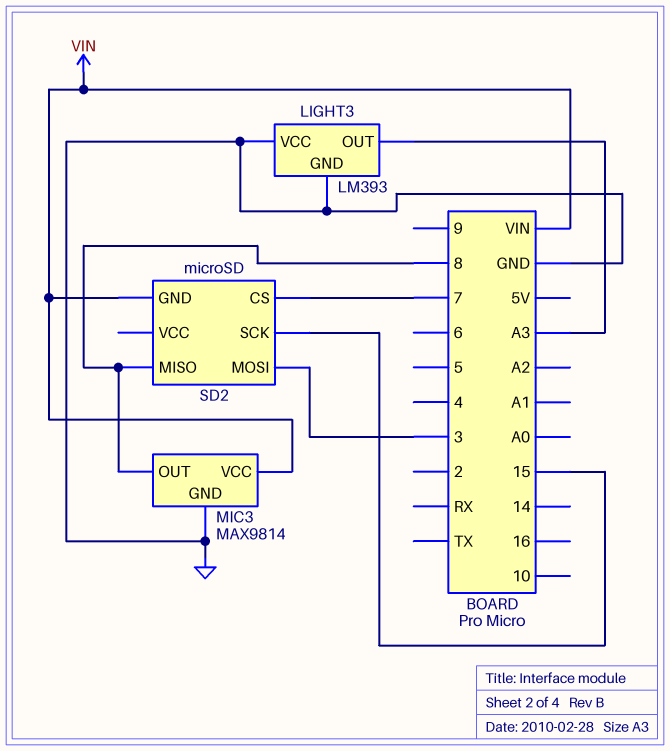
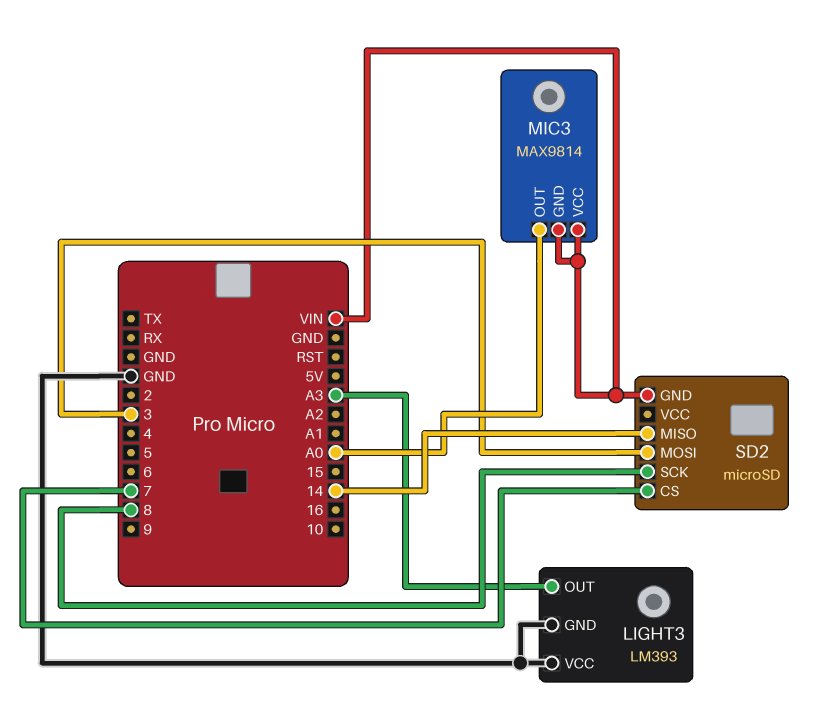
MIC3 pin GND: GND -> VIN
MIC3 pin OUT: 8 -> A0
SD2 pin MISO: 8 -> 14
SD2 pin SCK: 15 -> 8

